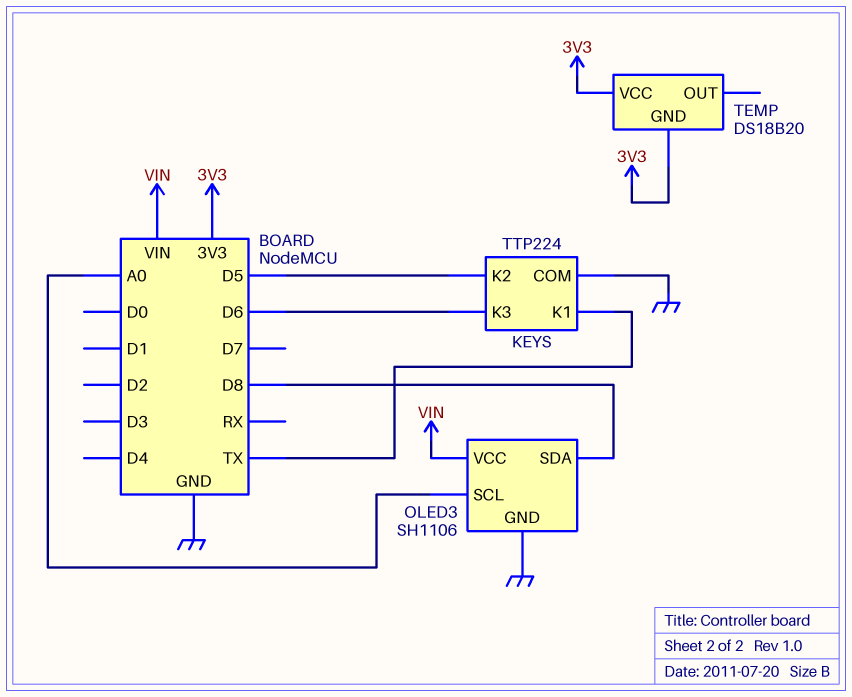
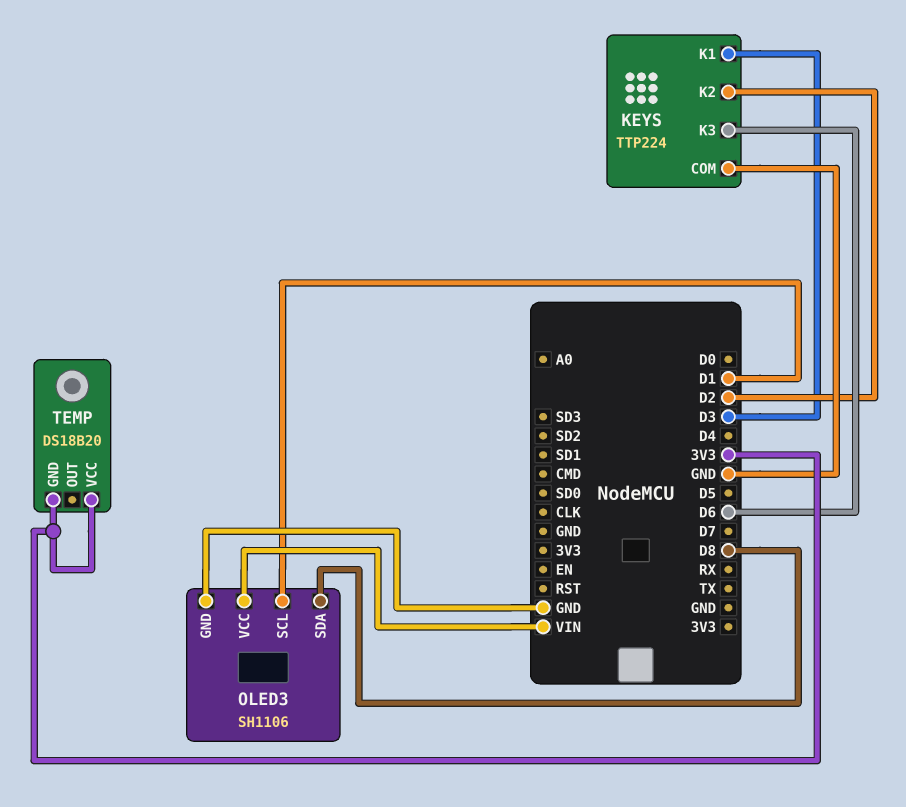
KEYS pin K1: TX -> D3
KEYS pin K2: D5 -> D2
OLED3 pin SCL: A0 -> D1

